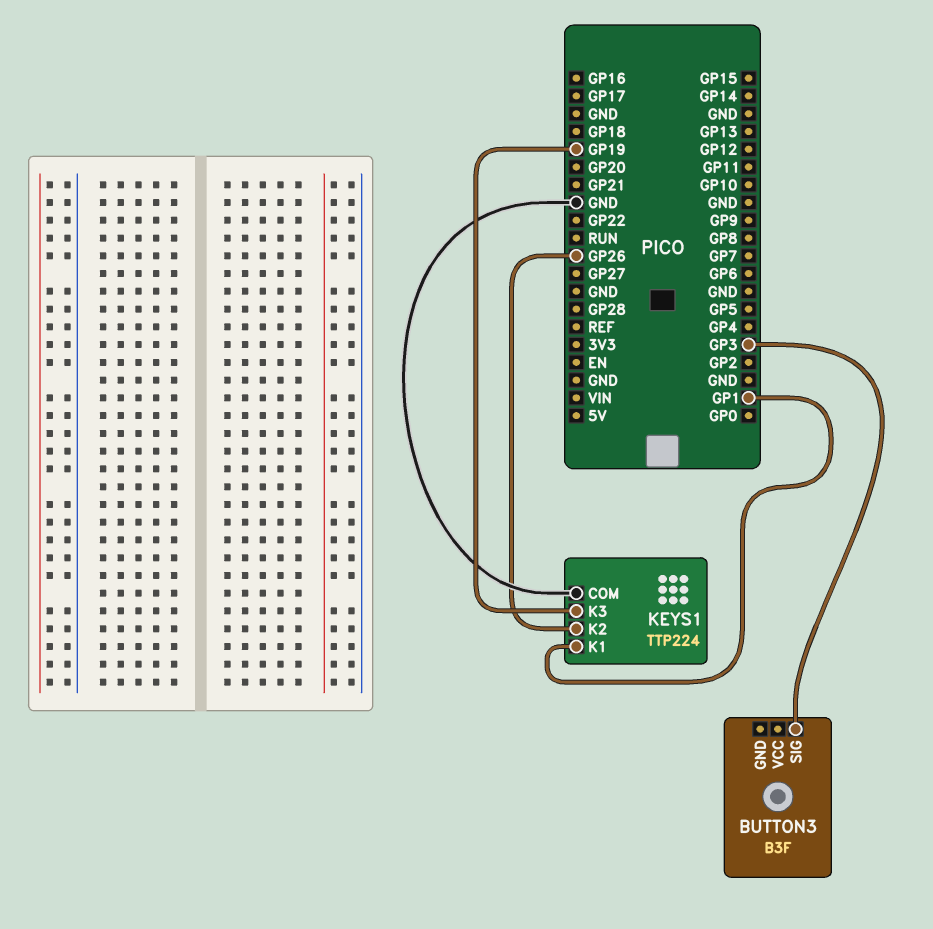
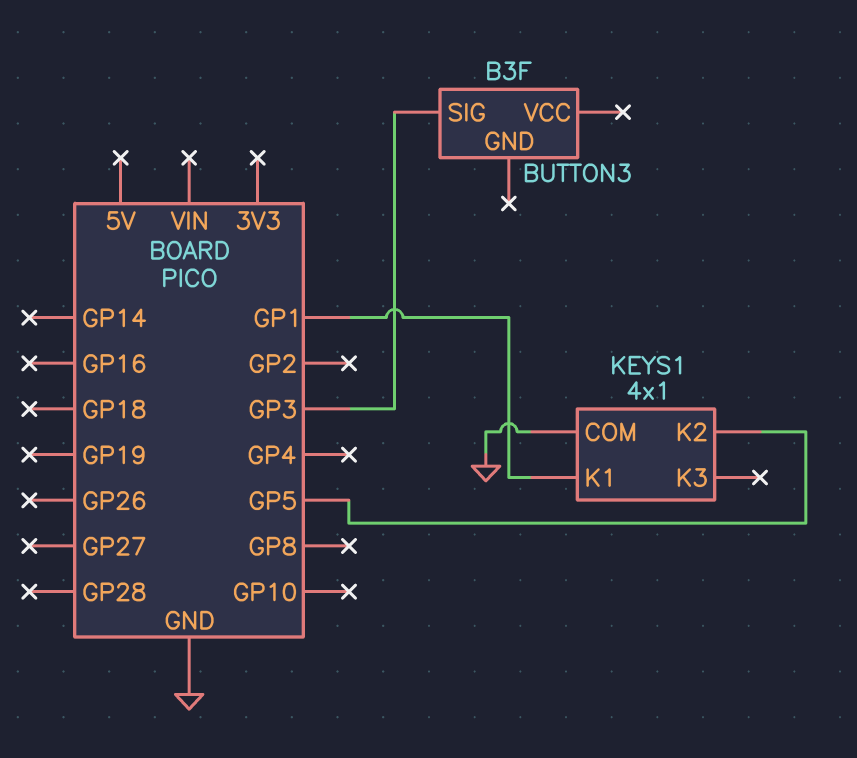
KEYS1: TTP224 -> 4x1
KEYS1 pin K2: GP26 -> GP5
KEYS1 pin K3: GP19 -> none

